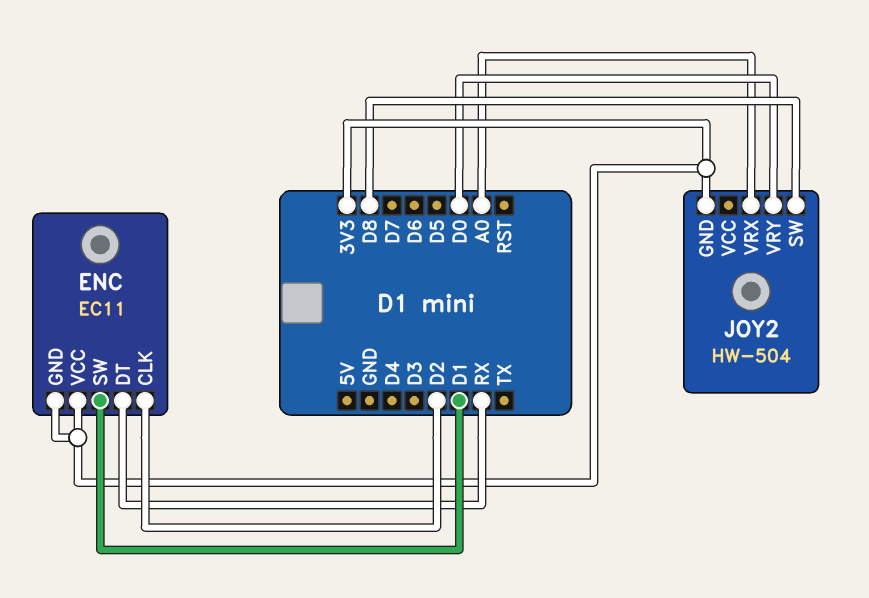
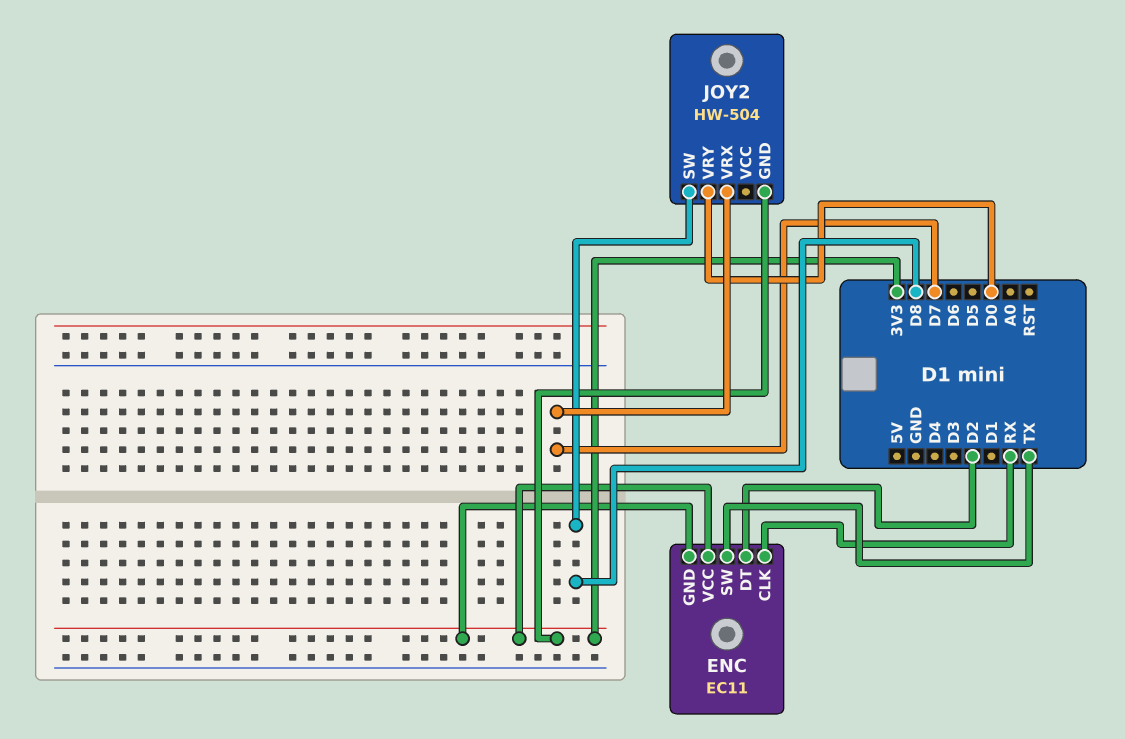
ENC pin CLK: D2 -> RX
ENC pin DT: RX -> D2
ENC pin SW: D1 -> TX
JOY2 pin VRX: A0 -> D7

